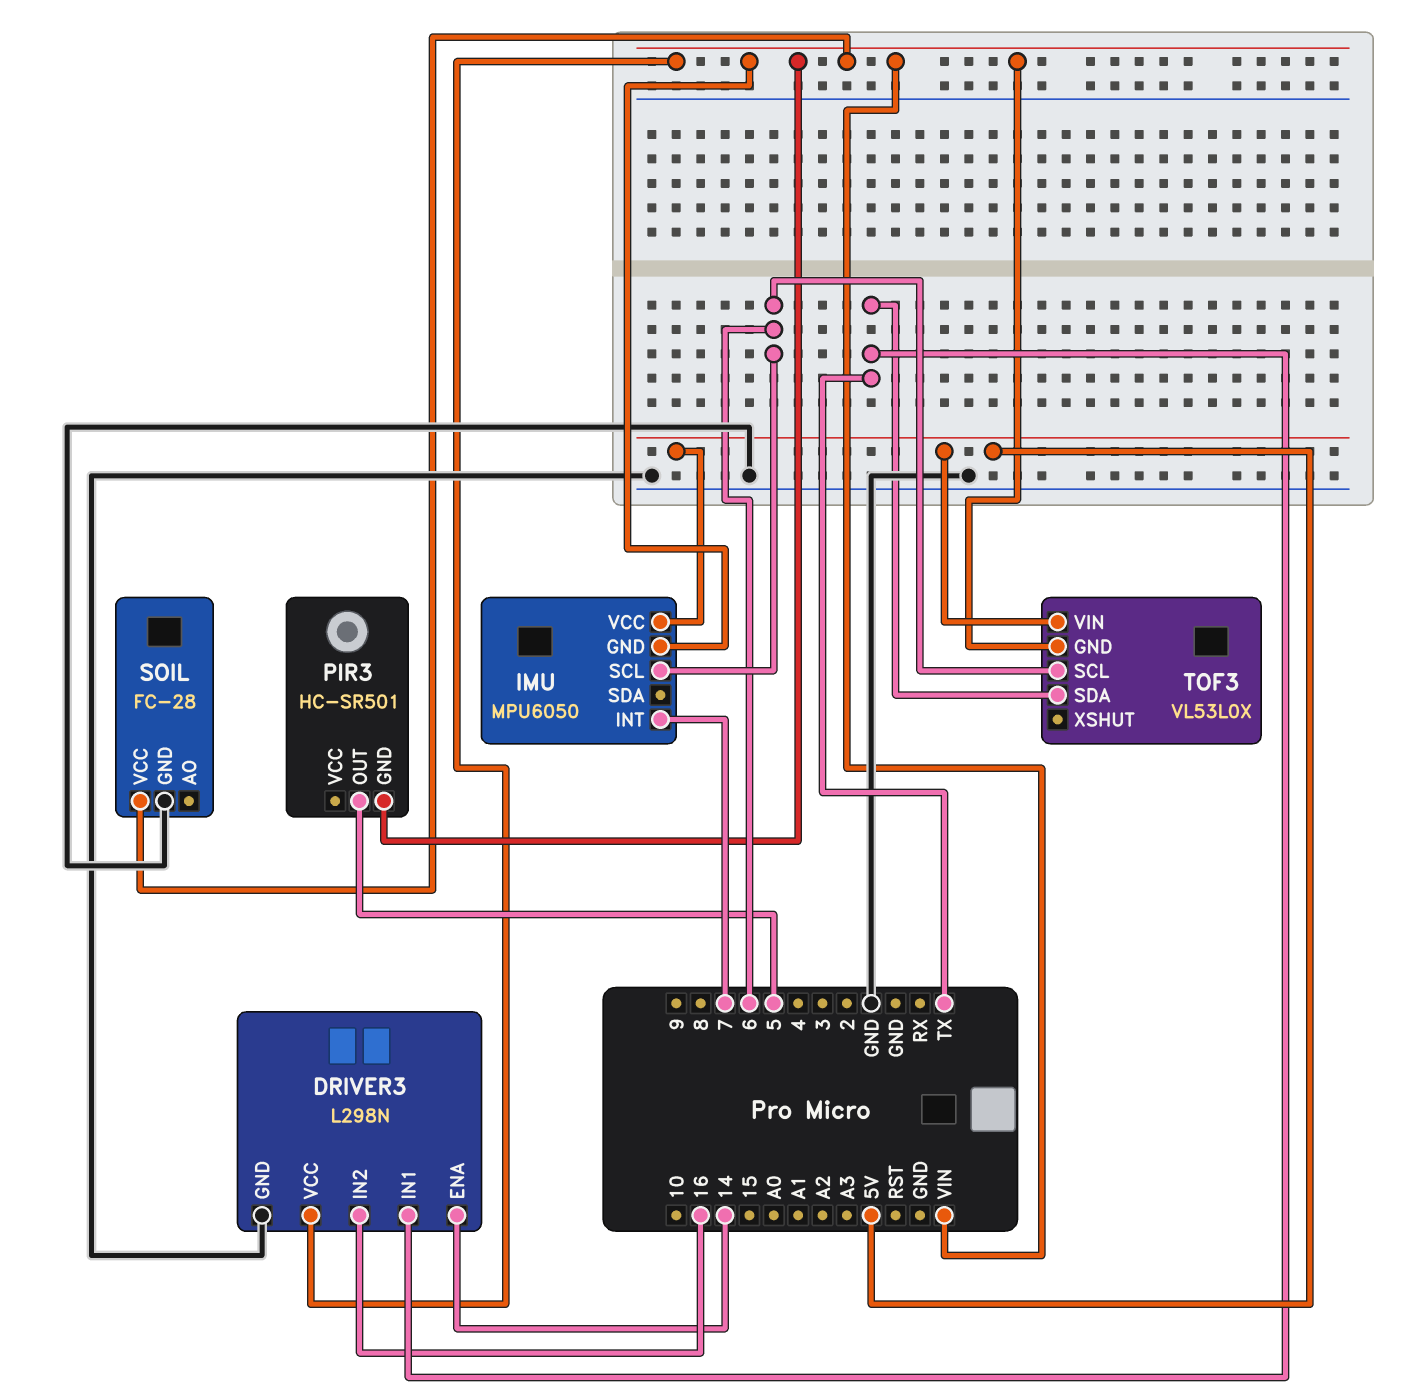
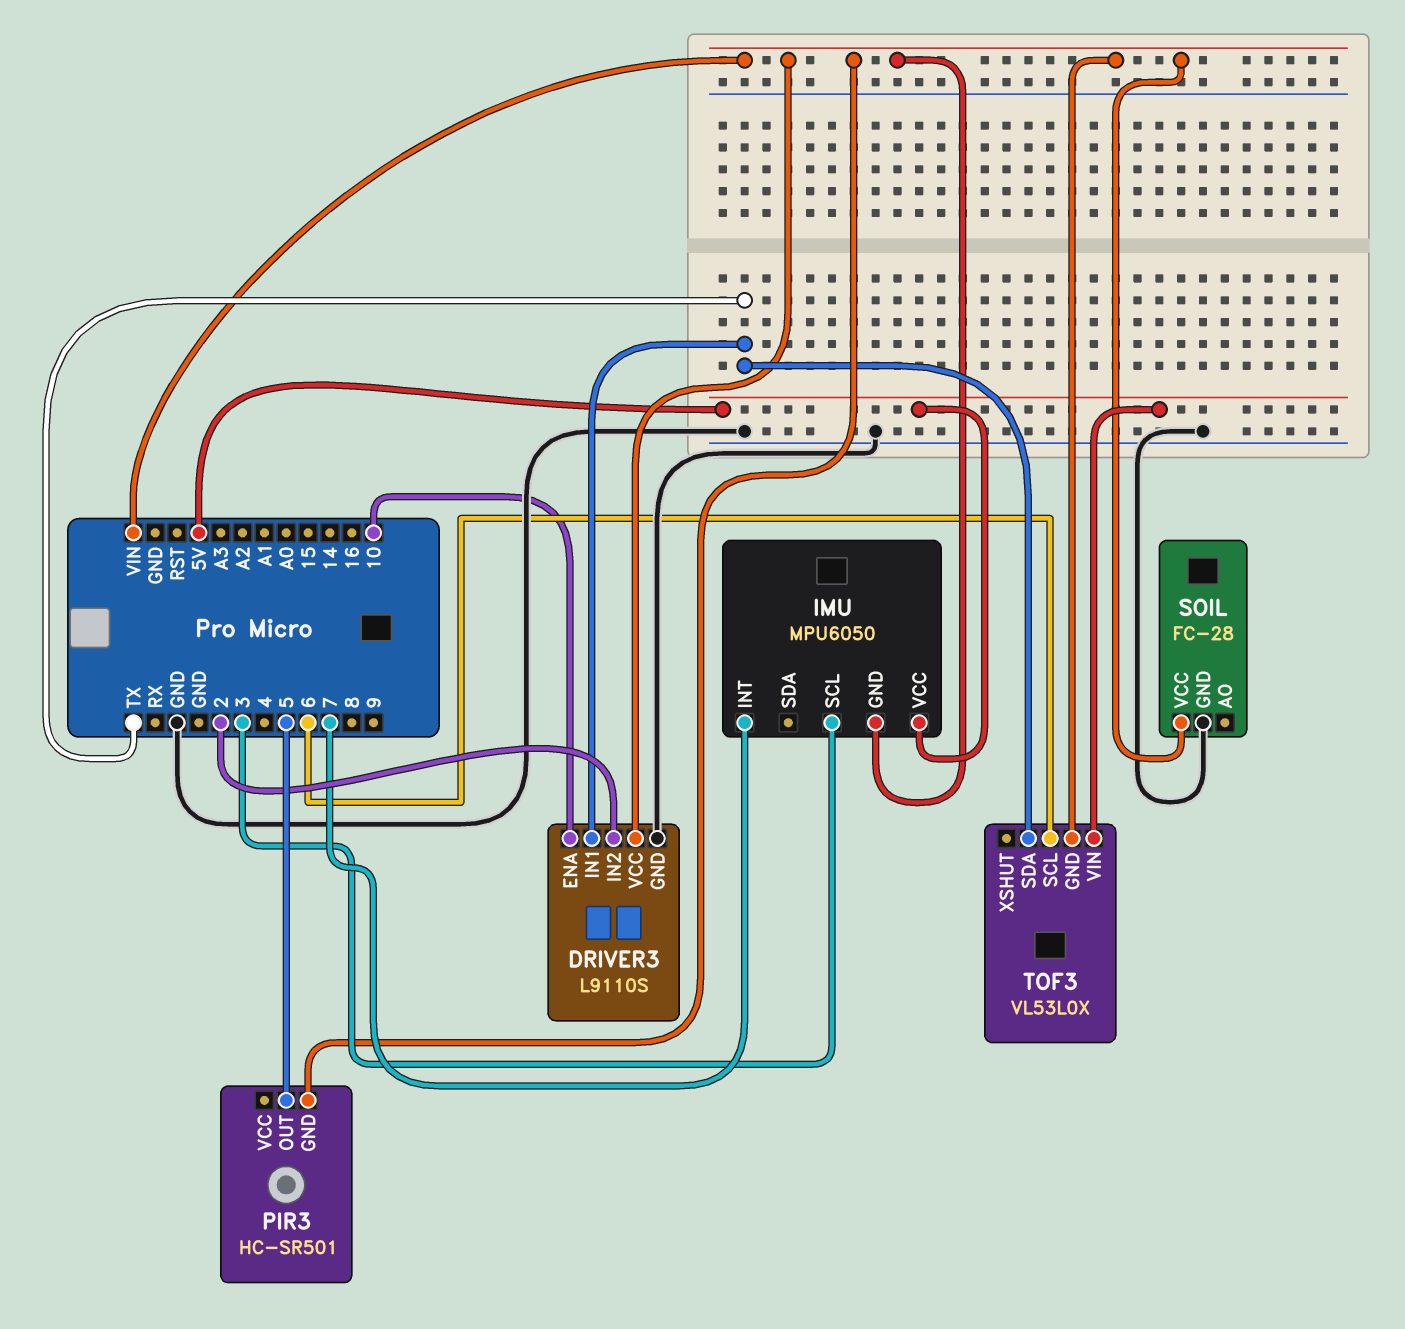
DRIVER3: L298N -> L9110S
DRIVER3 pin ENA: 14 -> 10
DRIVER3 pin IN2: 16 -> 2
IMU pin SCL: 6 -> 3

